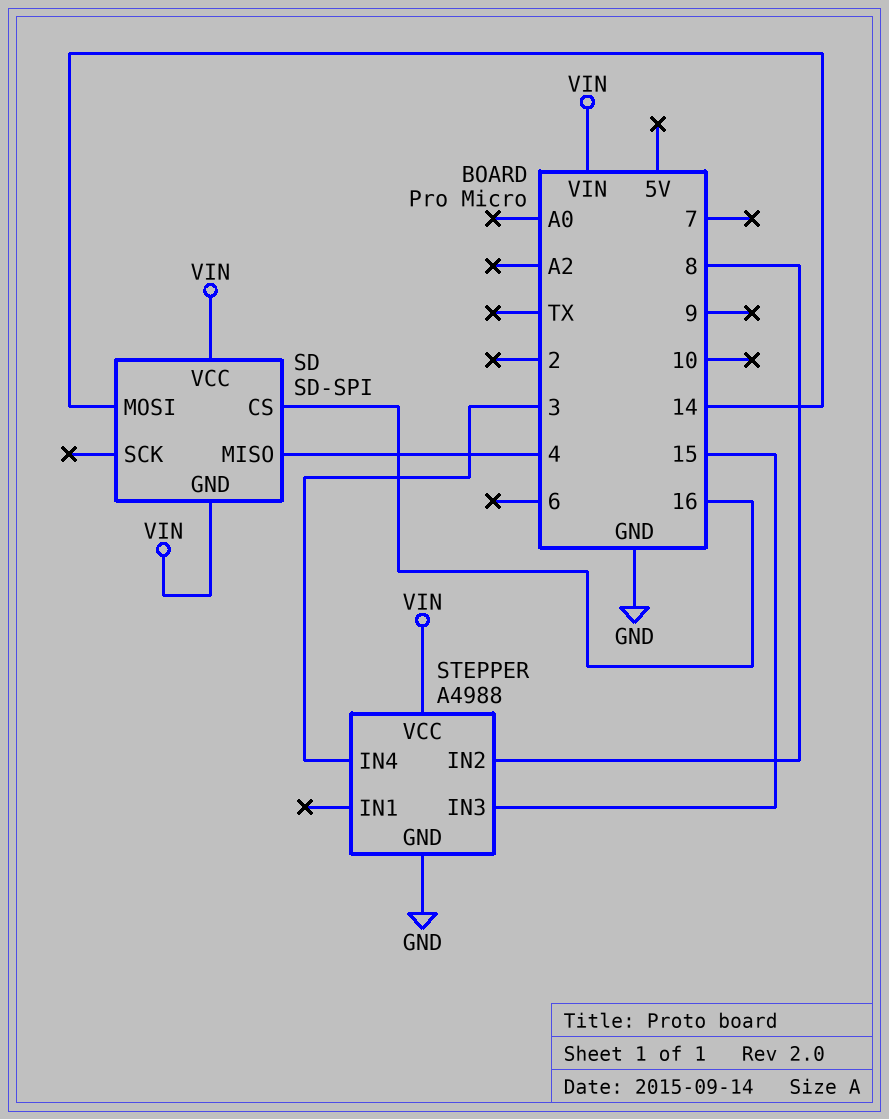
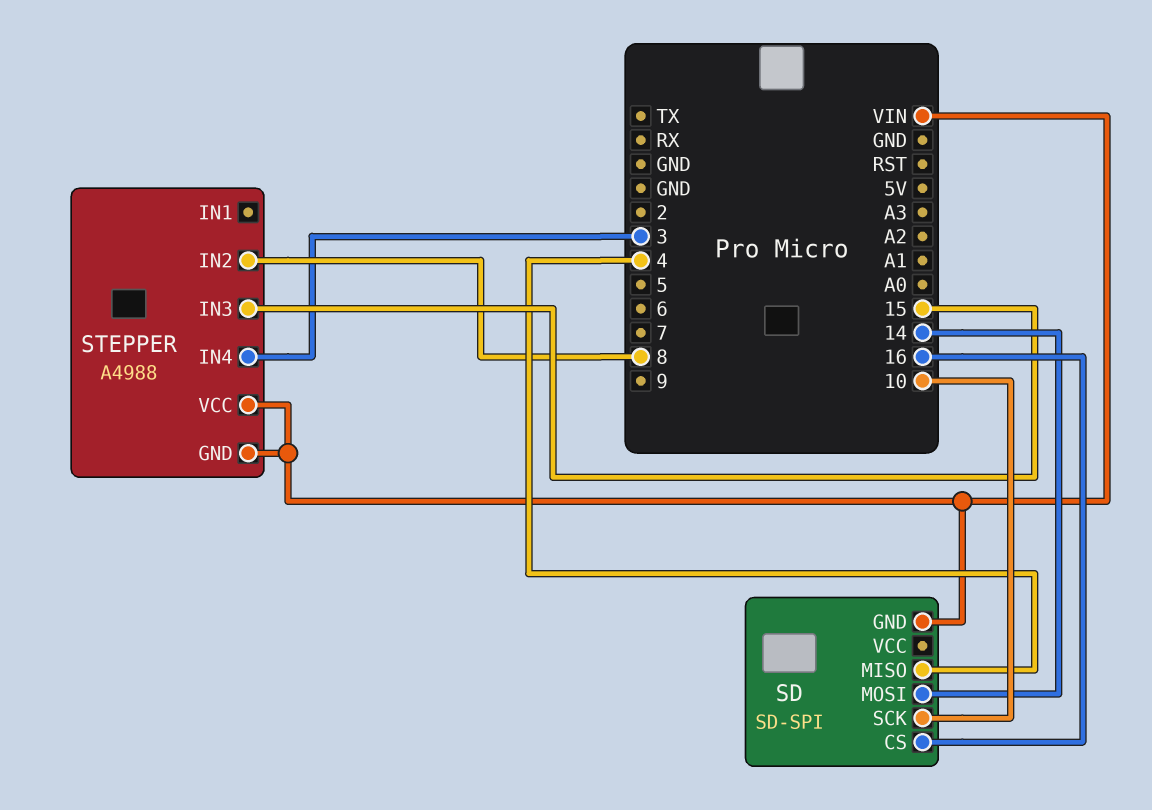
SD pin SCK: none -> 10
SD pin VCC: VIN -> none
STEPPER pin GND: GND -> VIN

